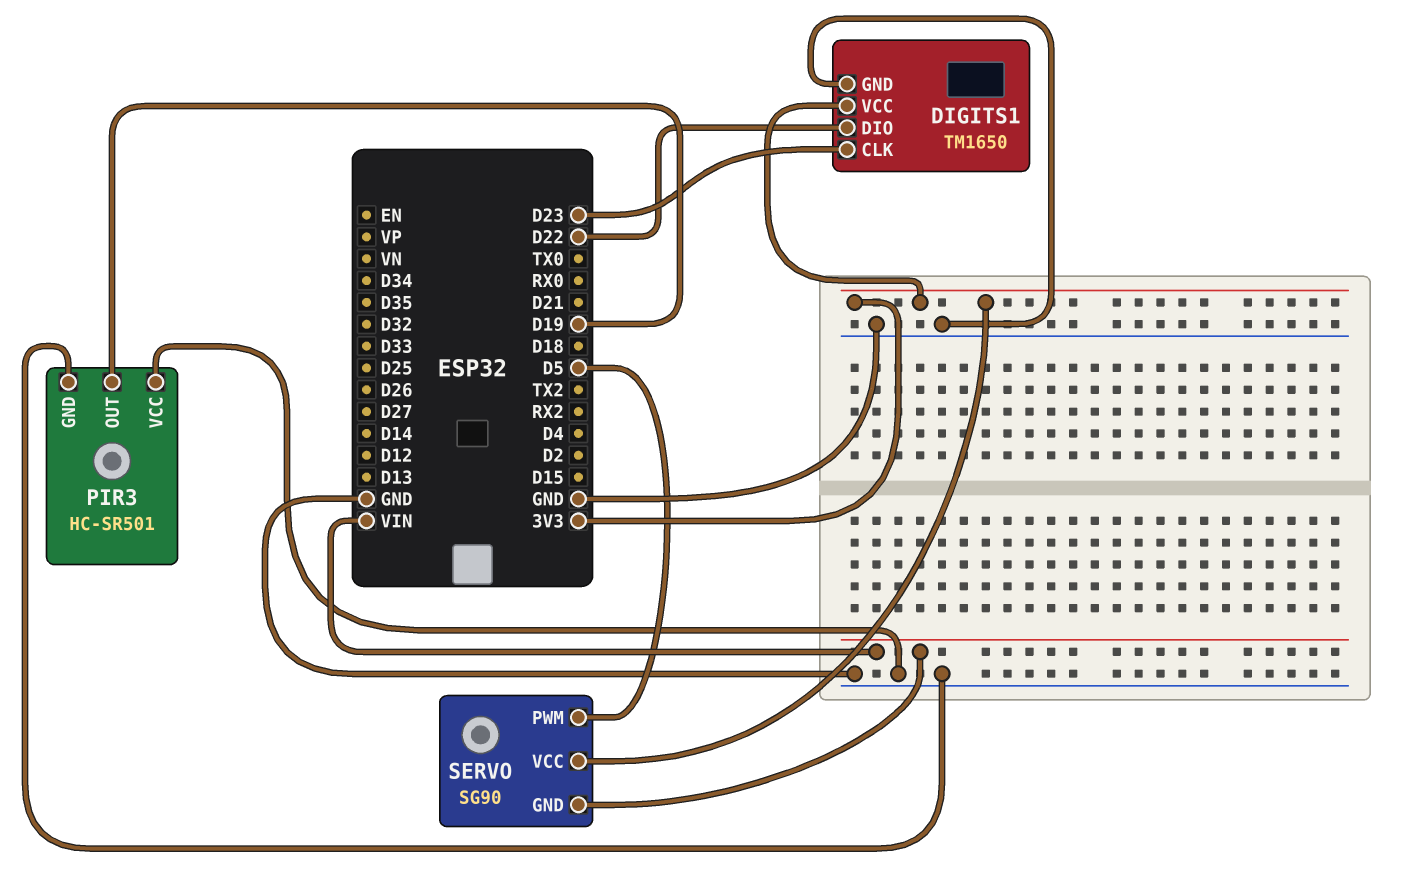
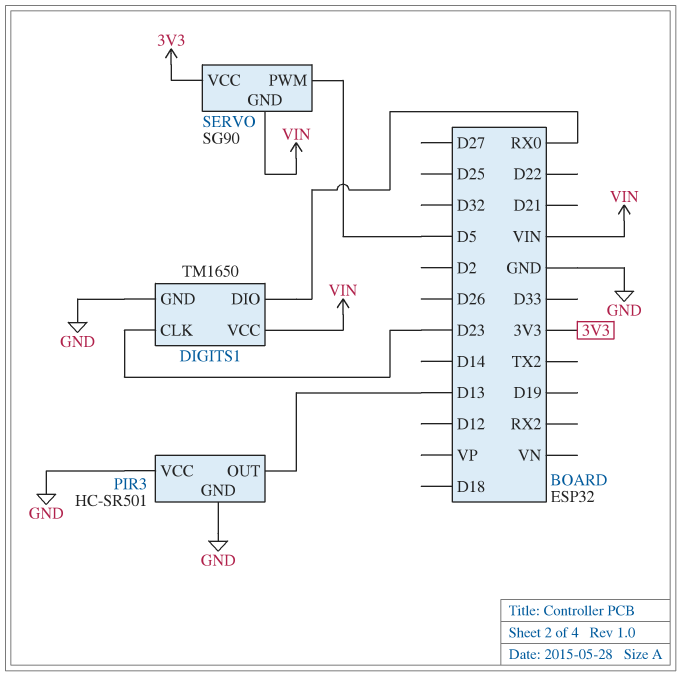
DIGITS1 pin DIO: D22 -> RX0
DIGITS1 pin VCC: 3V3 -> VIN
PIR3 pin OUT: D19 -> D13

